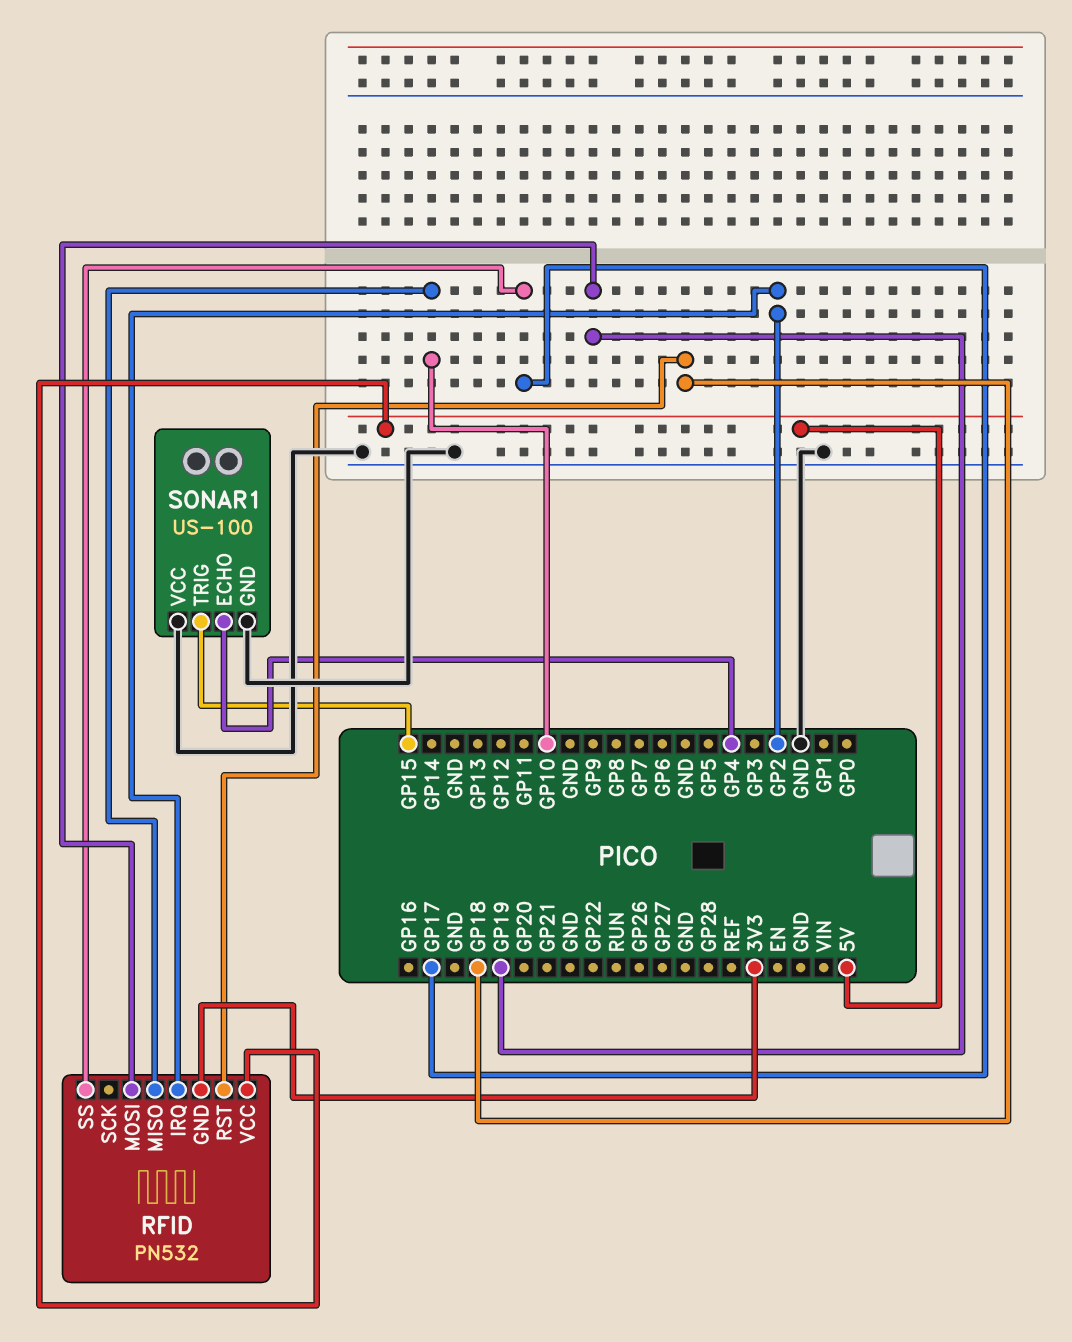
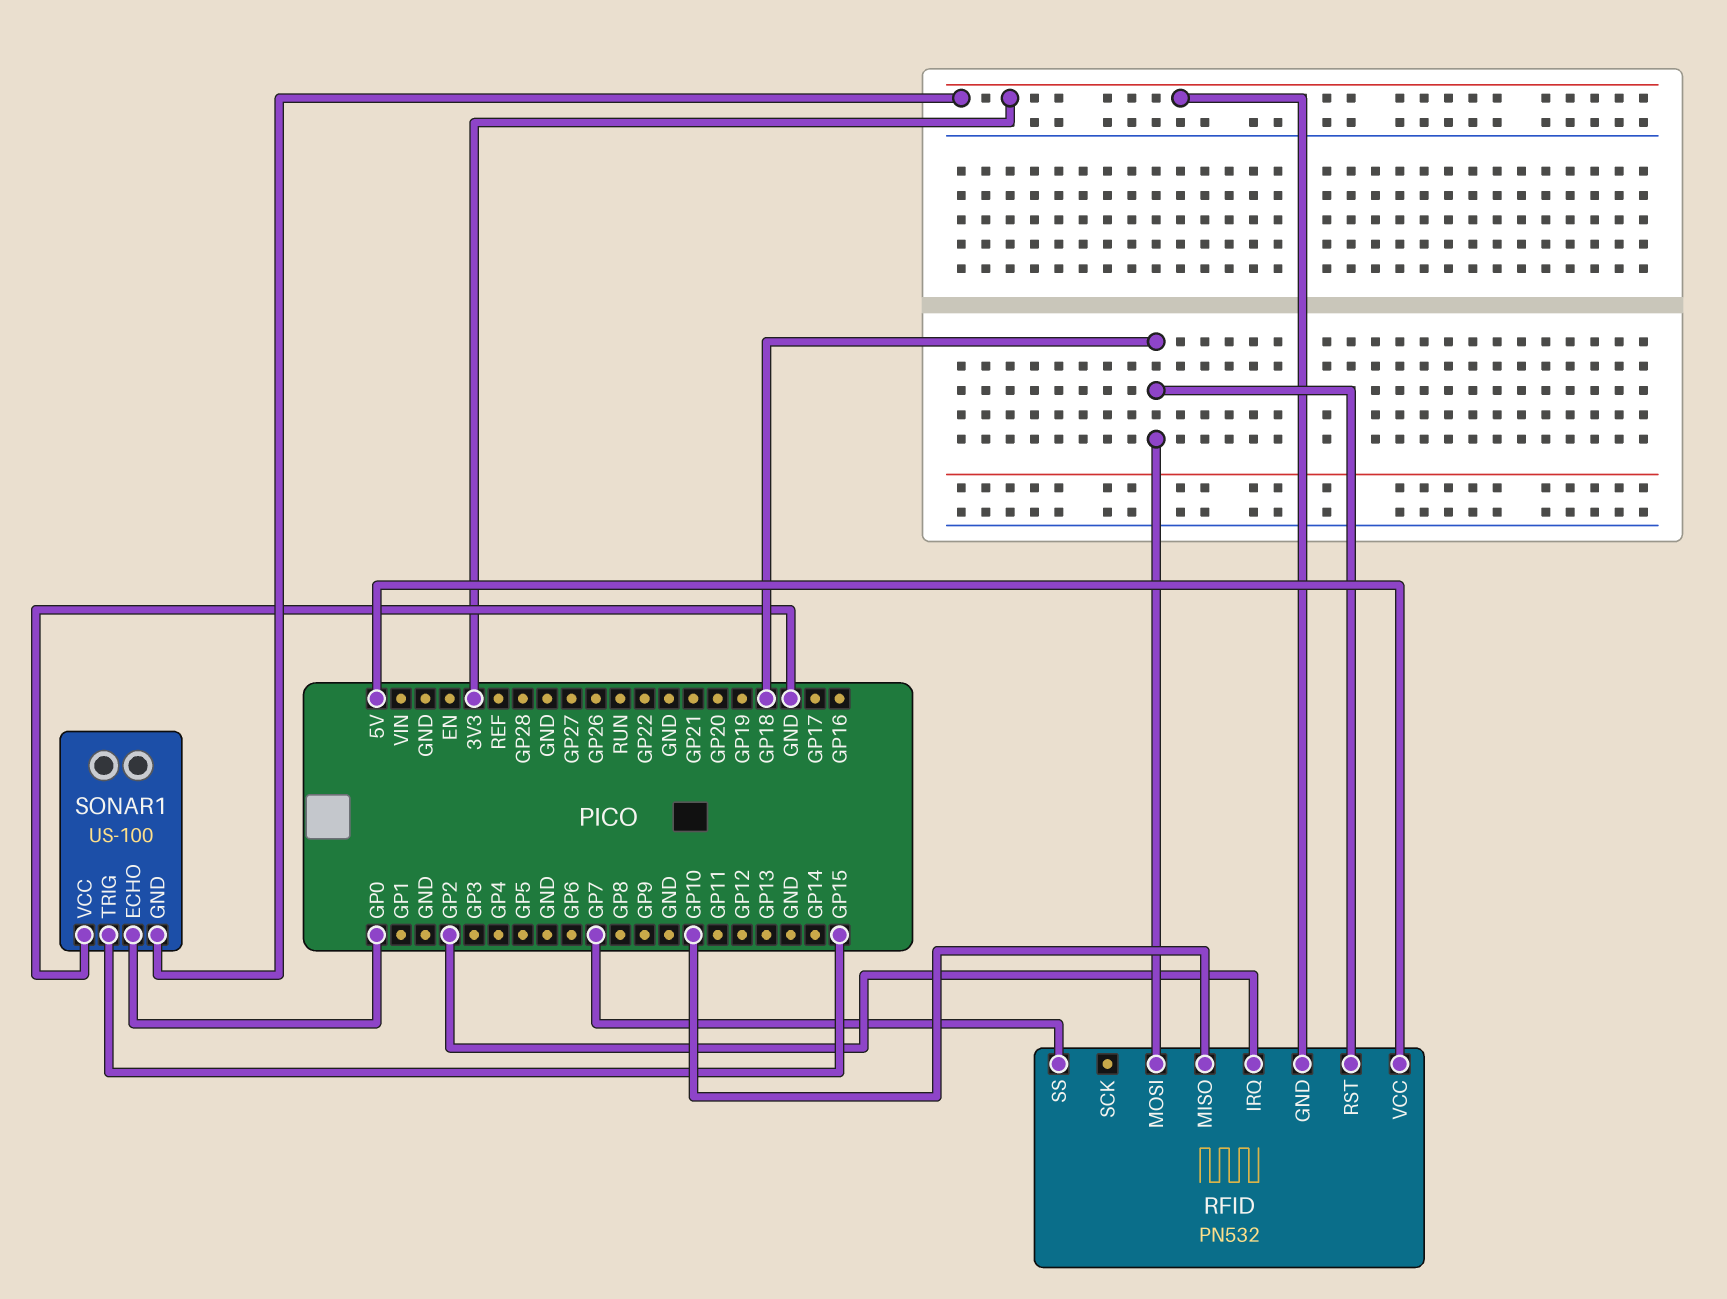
RFID pin MOSI: GP19 -> GP18
RFID pin SS: GP17 -> GP7
SONAR1 pin ECHO: GP4 -> GP0
SONAR1 pin GND: GND -> 3V3

